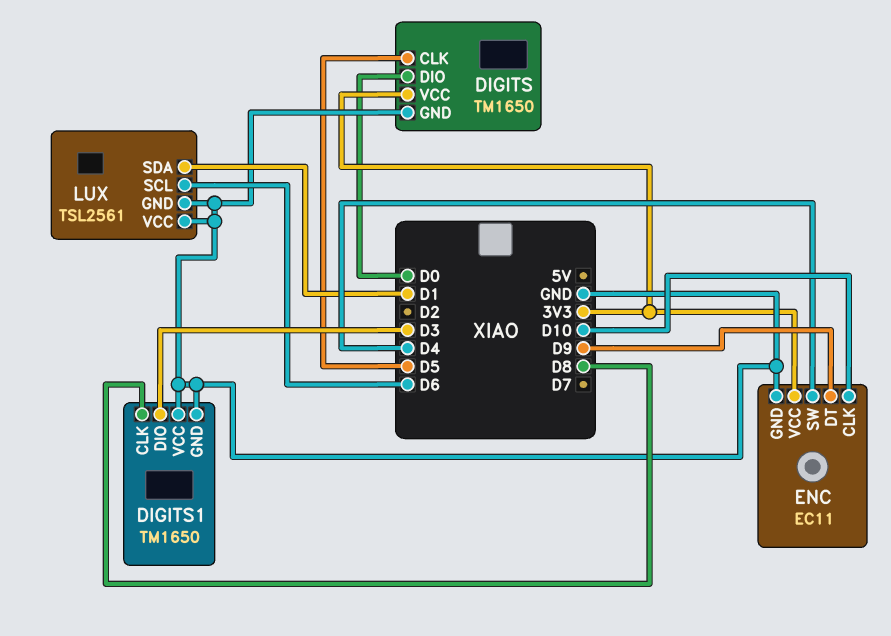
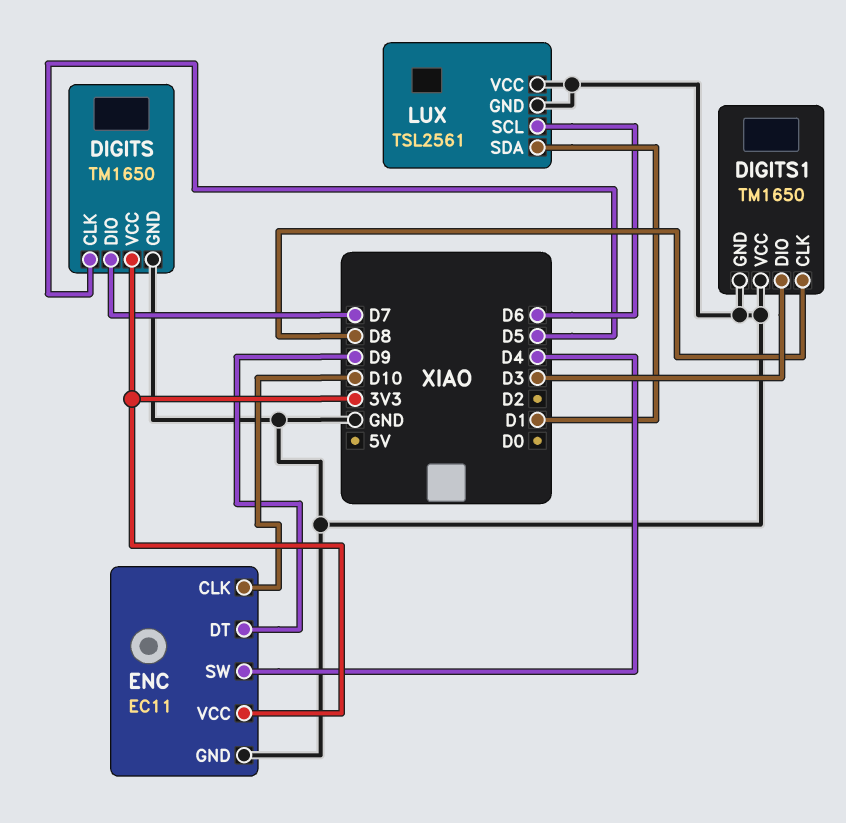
DIGITS pin DIO: D0 -> D7

